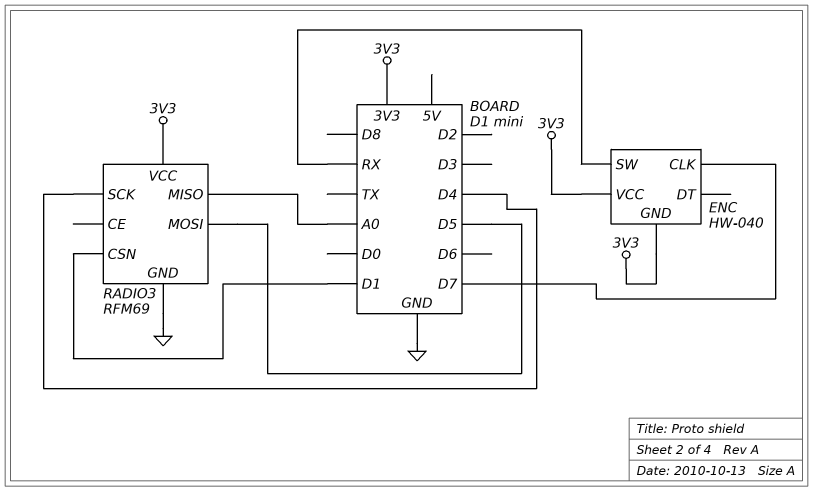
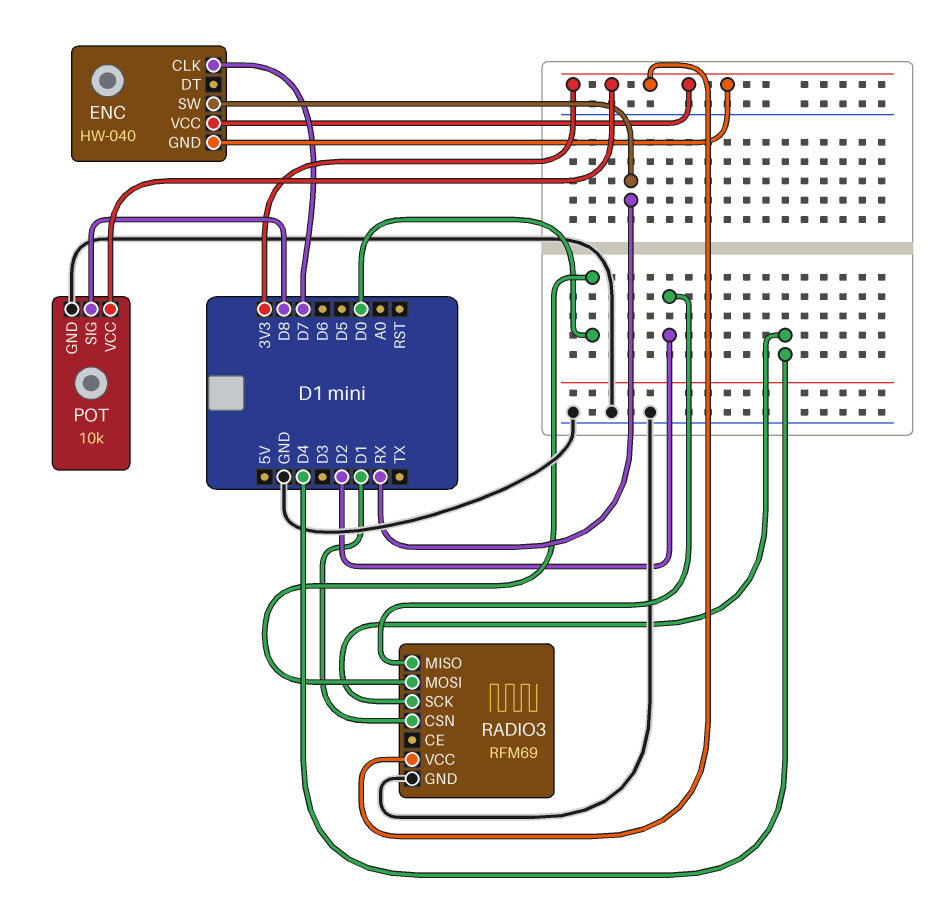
POT: none -> 10k
POT pin GND: none -> GND
POT pin SIG: none -> D8
POT pin VCC: none -> 3V3
RADIO3 pin MISO: A0 -> D2
RADIO3 pin MOSI: D5 -> D0

